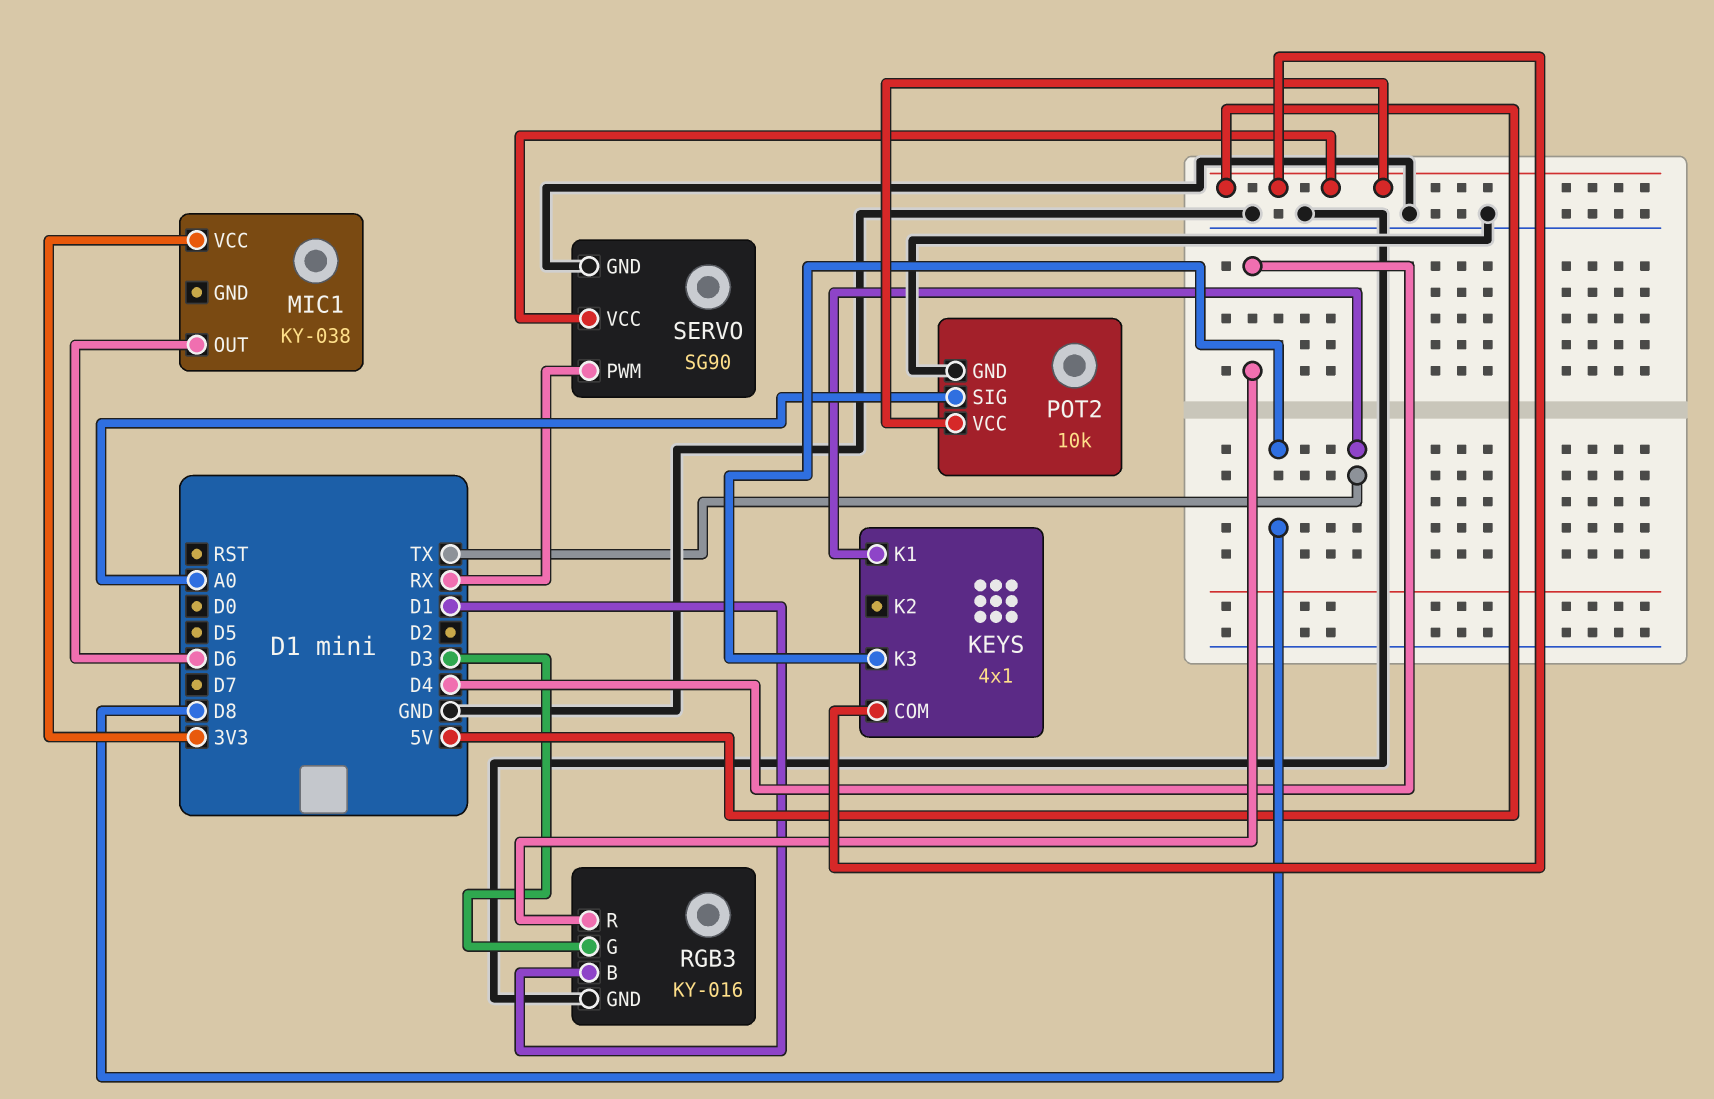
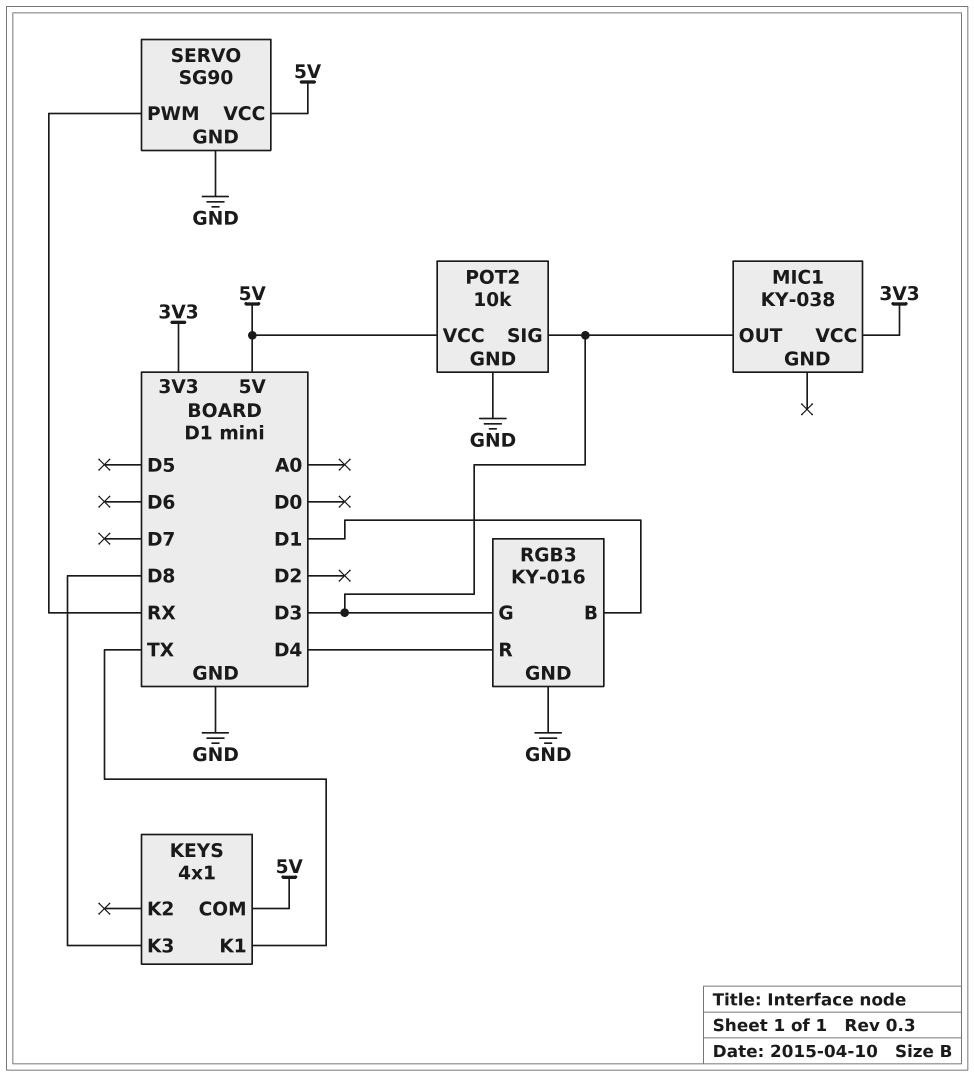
MIC1 pin OUT: D6 -> D3
POT2 pin SIG: A0 -> D3

